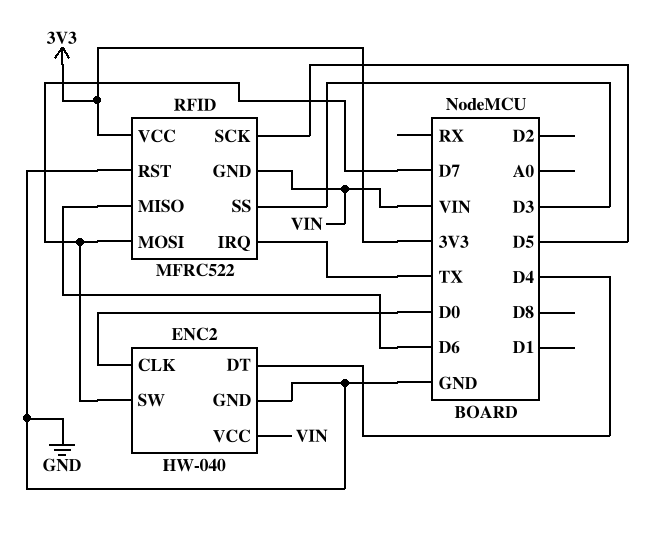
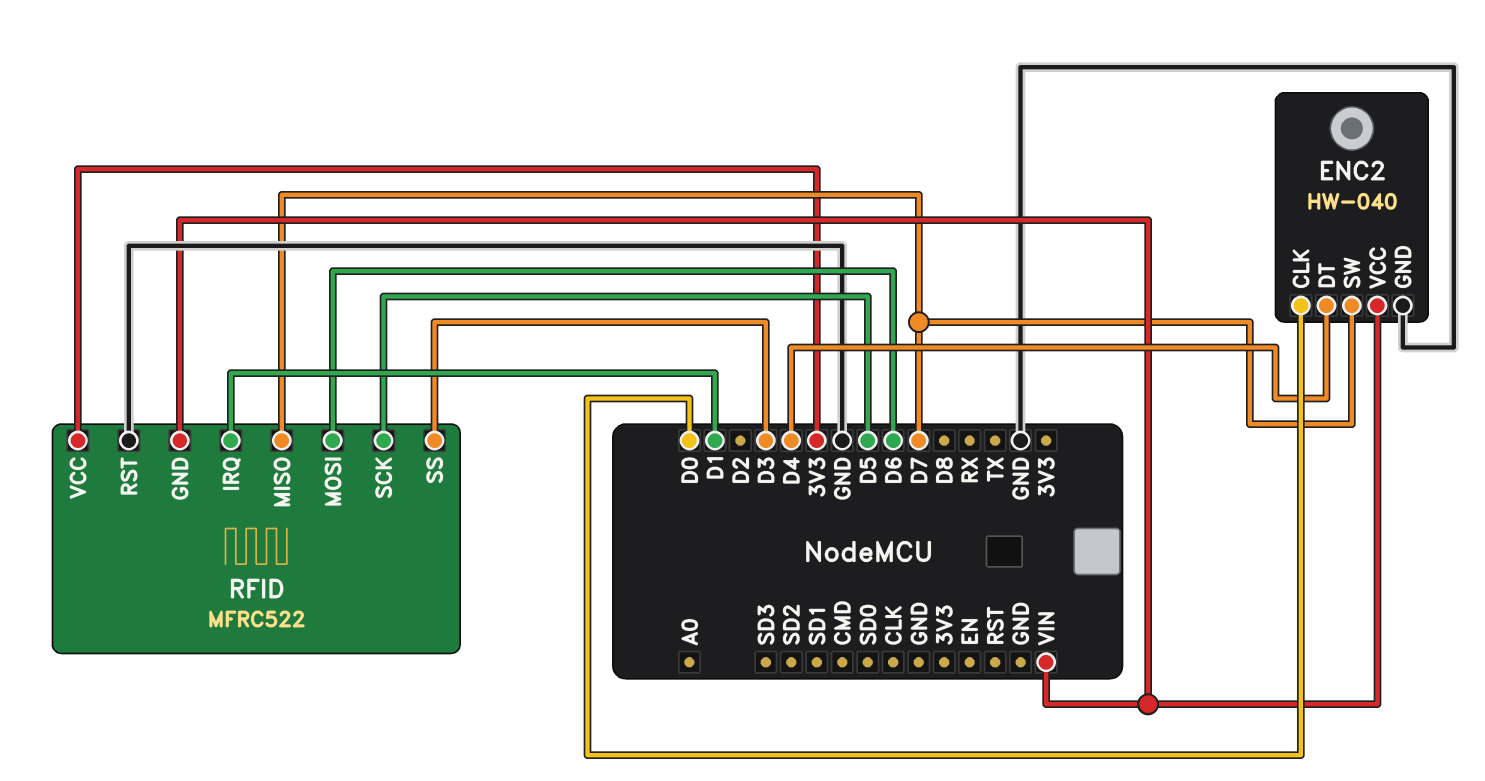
RFID pin IRQ: TX -> D1
RFID pin MISO: D6 -> D7
RFID pin MOSI: D7 -> D6

